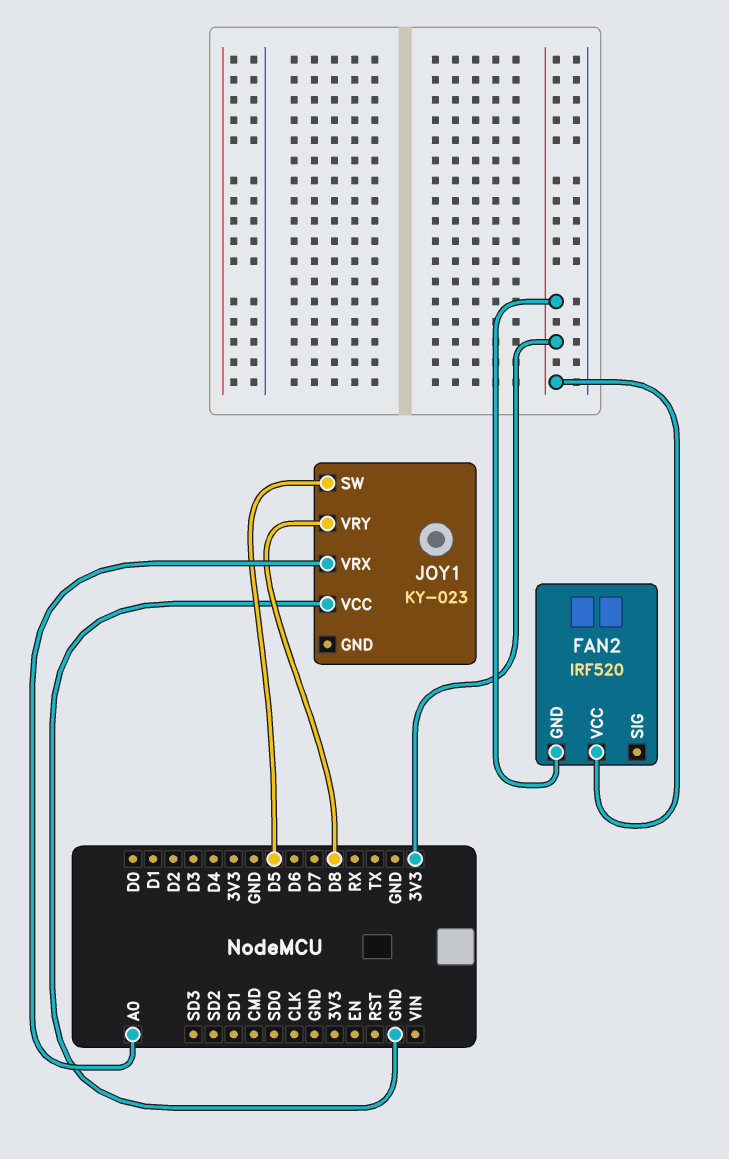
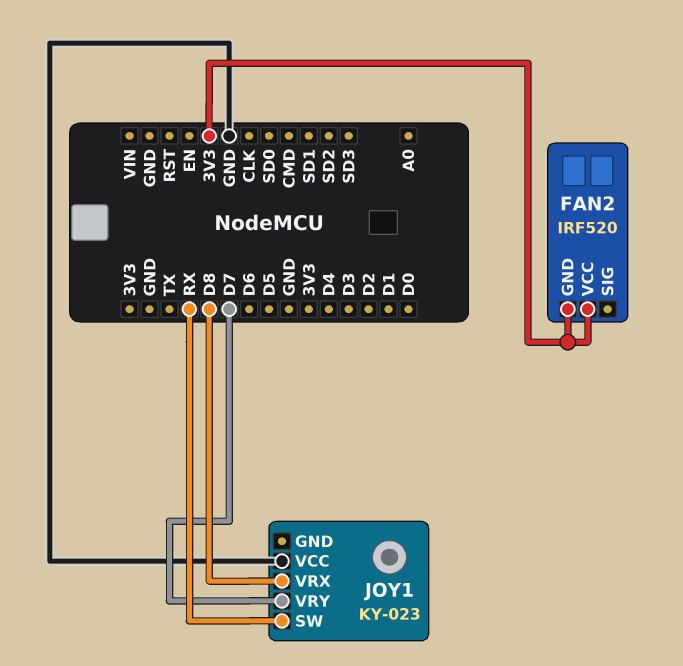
JOY1 pin SW: D5 -> RX
JOY1 pin VRX: A0 -> D8
JOY1 pin VRY: D8 -> D7

